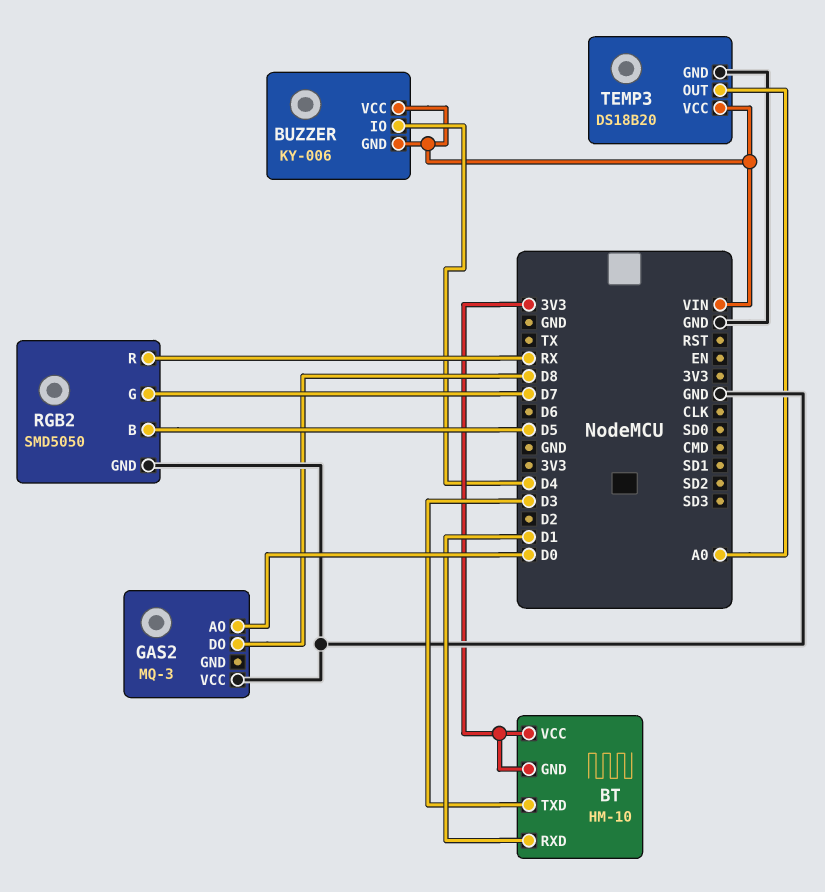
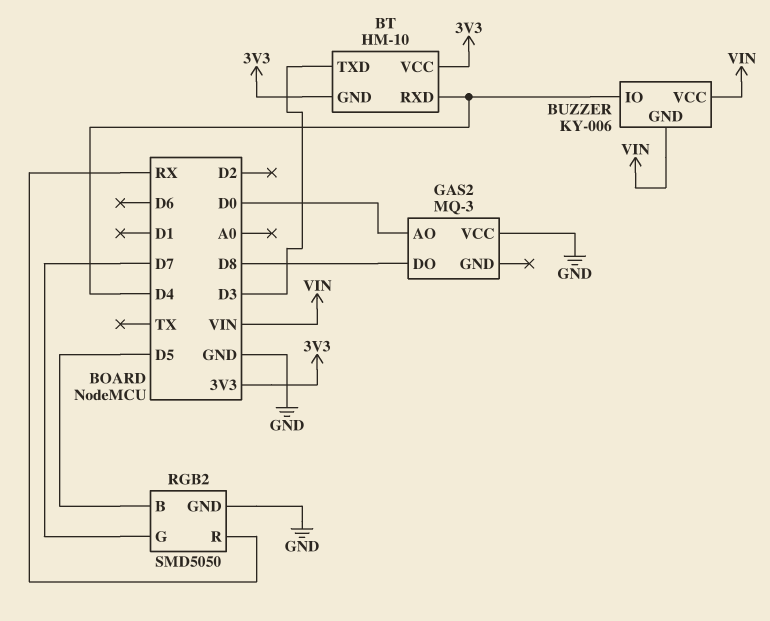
BT pin RXD: D1 -> D4
TEMP3: DS18B20 -> none
TEMP3 pin GND: GND -> none
TEMP3 pin OUT: A0 -> none
TEMP3 pin VCC: VIN -> none

